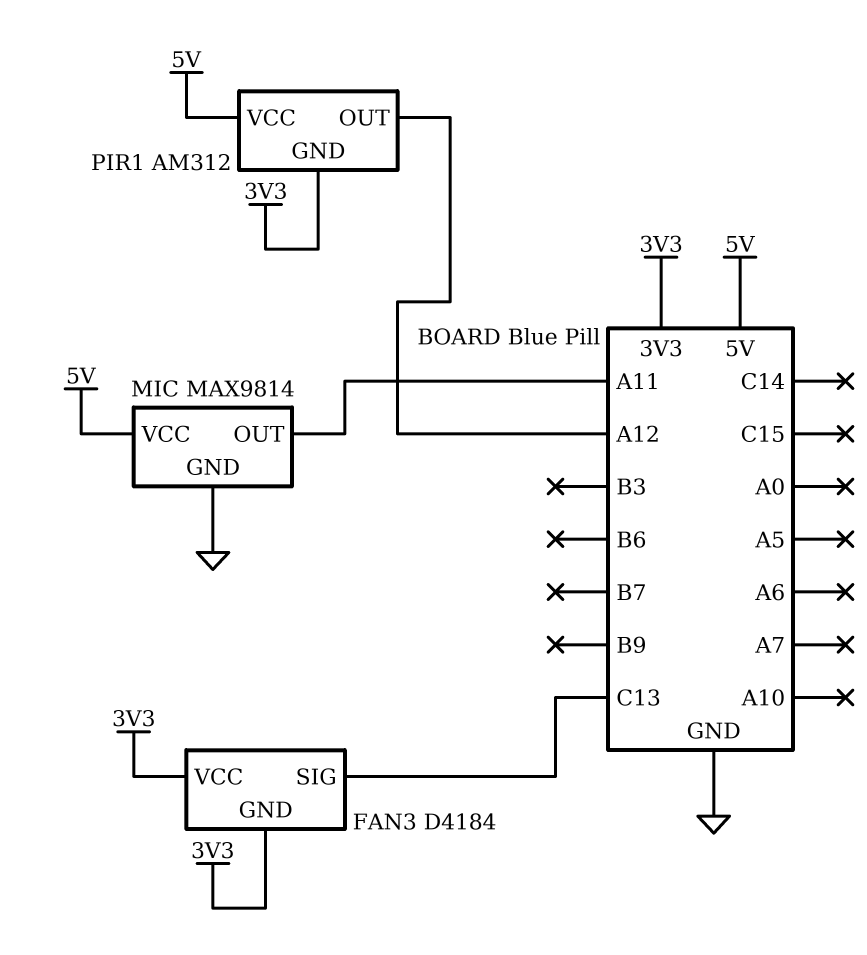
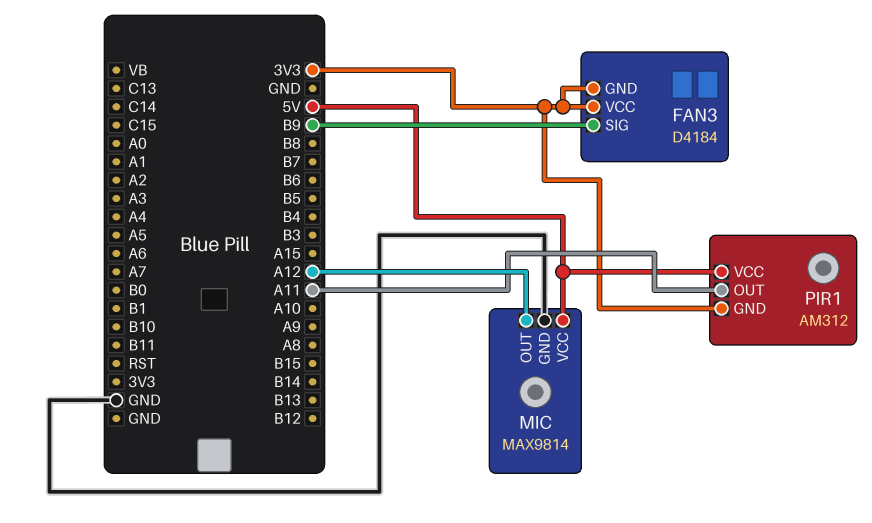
FAN3 pin SIG: C13 -> B9
MIC pin OUT: A11 -> A12
PIR1 pin OUT: A12 -> A11

